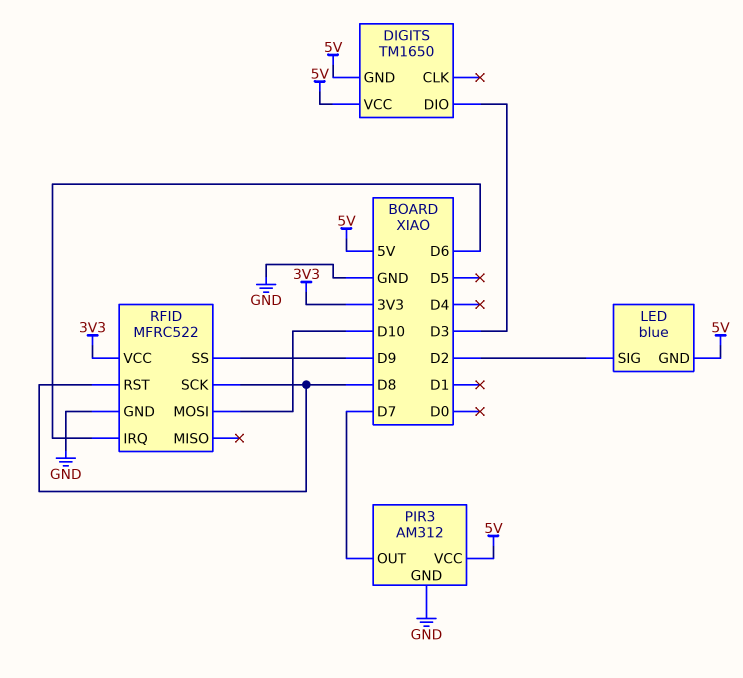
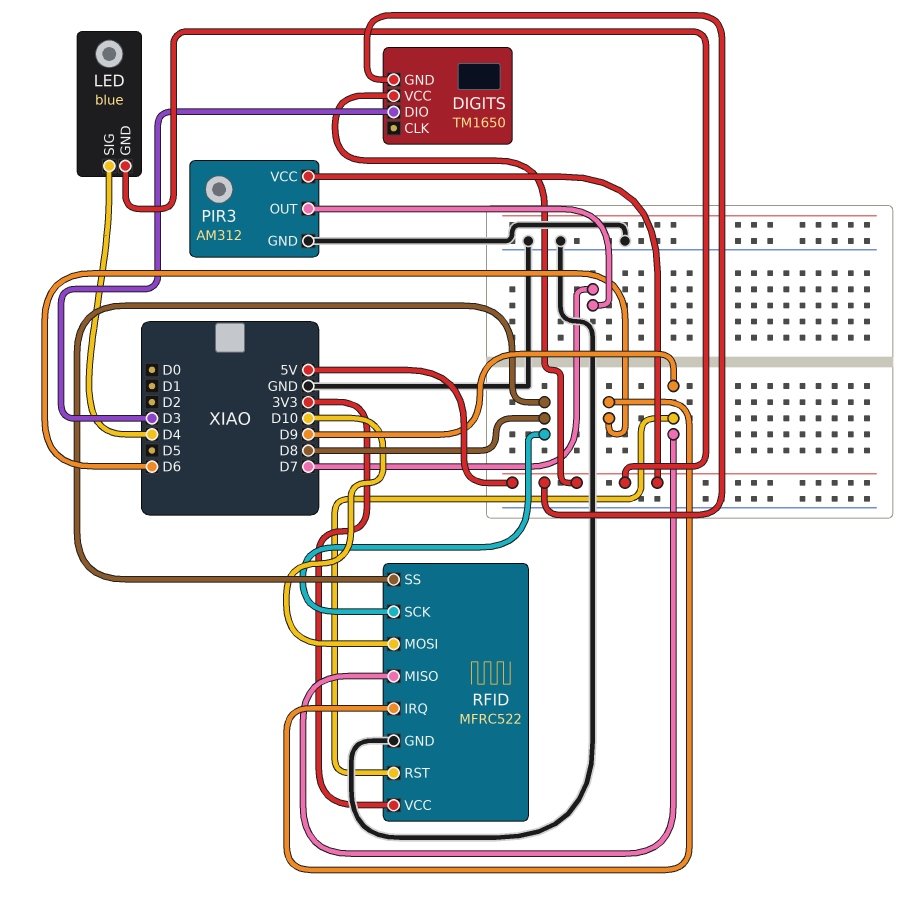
LED pin SIG: D2 -> D4
RFID pin MISO: none -> D9
RFID pin RST: D8 -> D9
RFID pin SS: D9 -> D8

